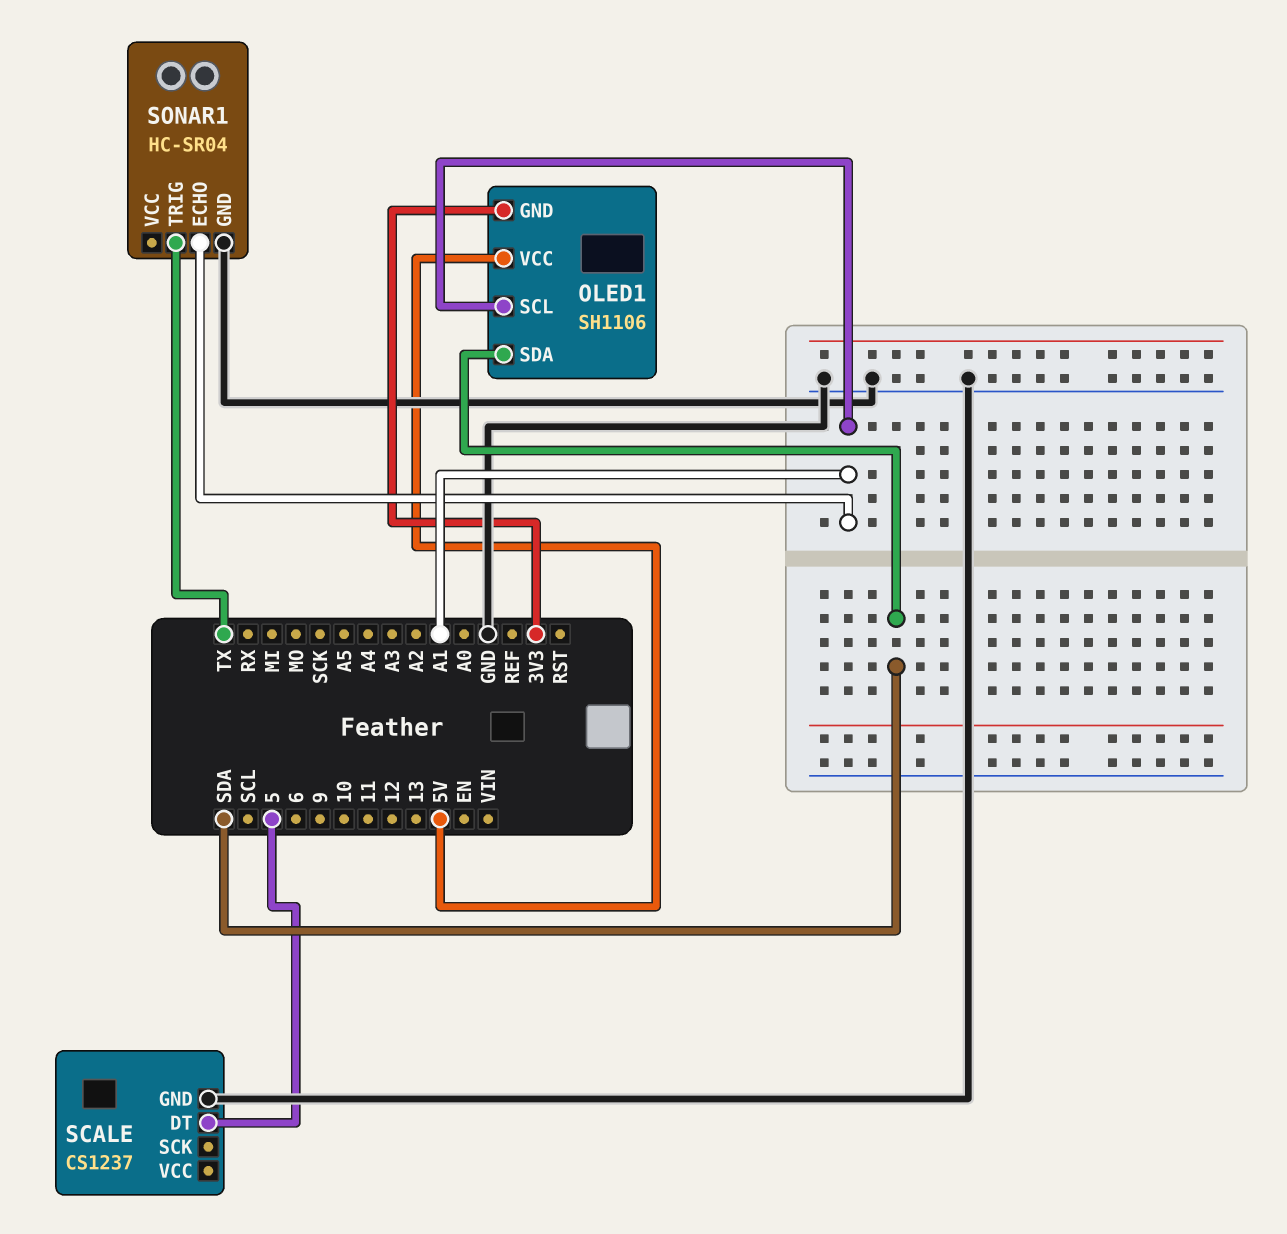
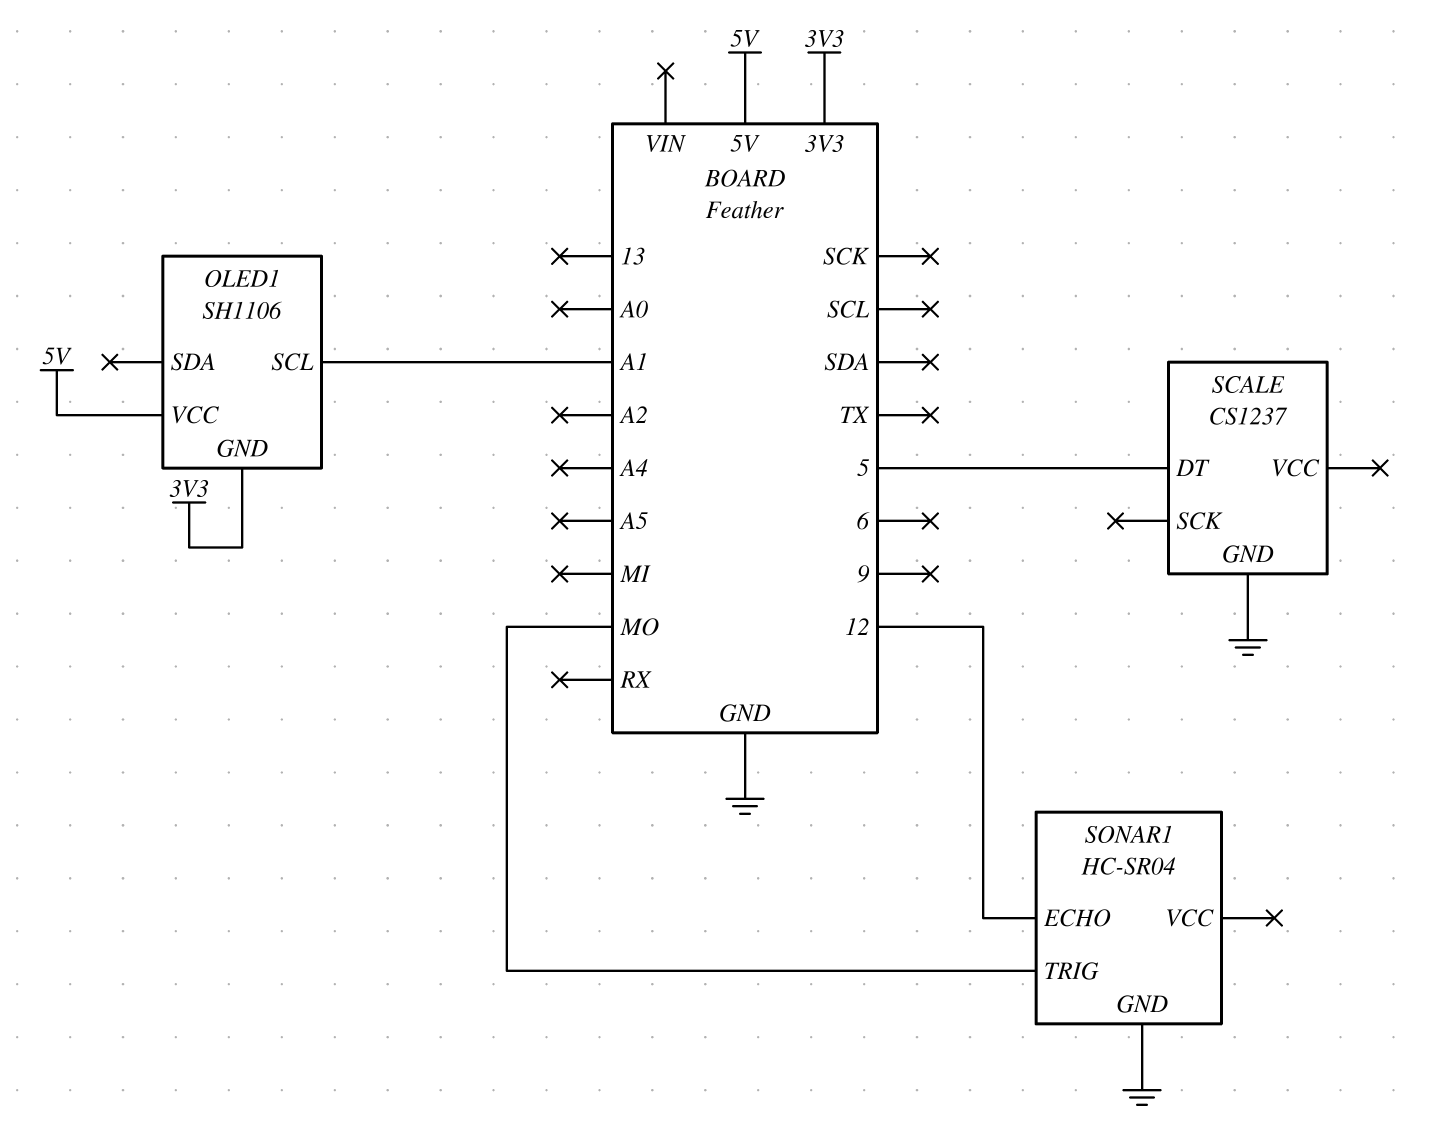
OLED1 pin SDA: SDA -> none
SONAR1 pin ECHO: A1 -> 12
SONAR1 pin TRIG: TX -> MO

